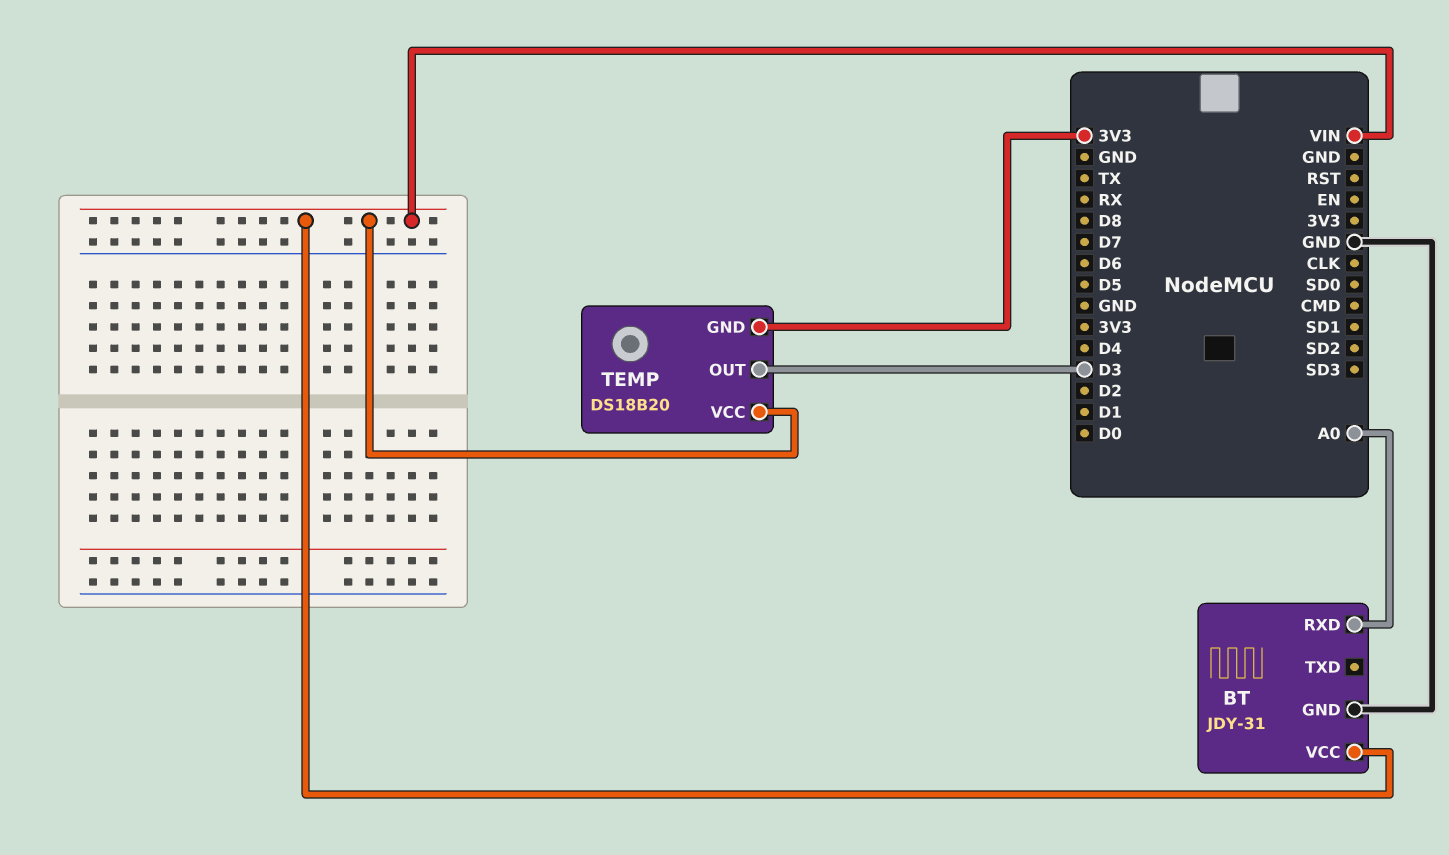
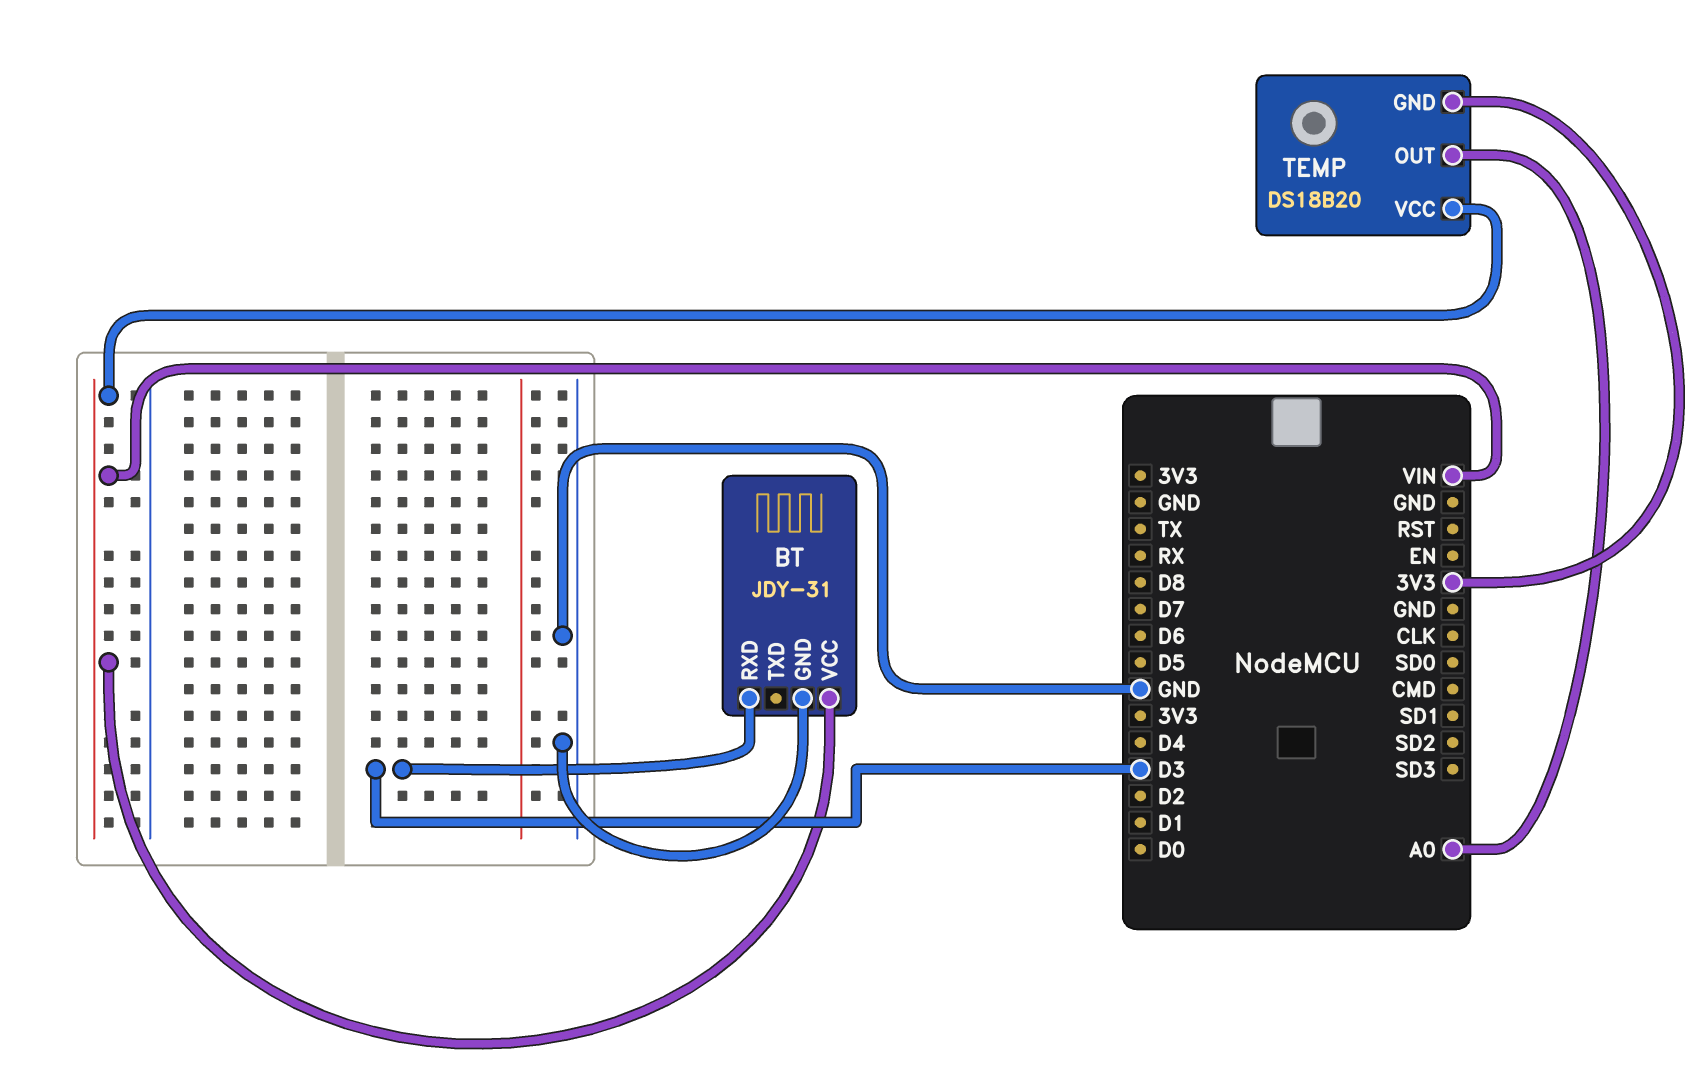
BT pin RXD: A0 -> D3
TEMP pin OUT: D3 -> A0

